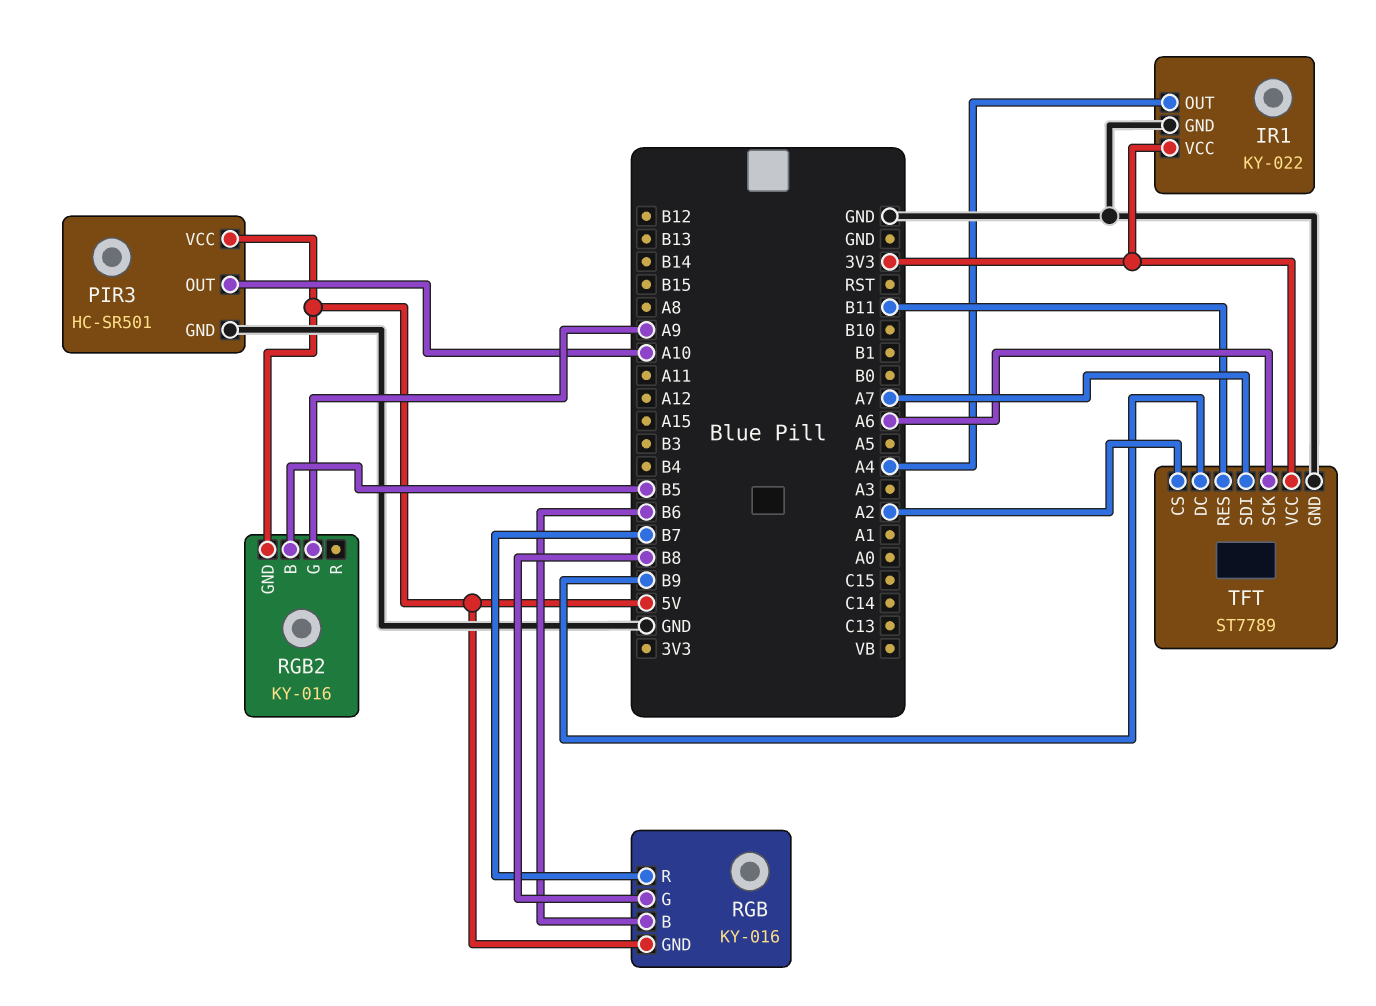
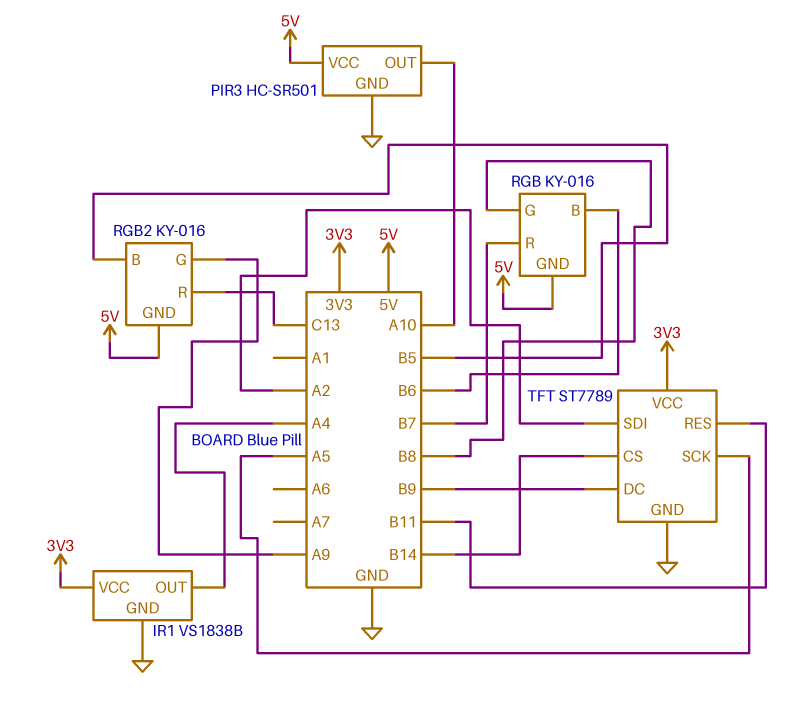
IR1: KY-022 -> VS1838B
RGB2 pin R: none -> C13
TFT pin CS: A2 -> B14
TFT pin SCK: A6 -> A5
TFT pin SDI: A7 -> A2

